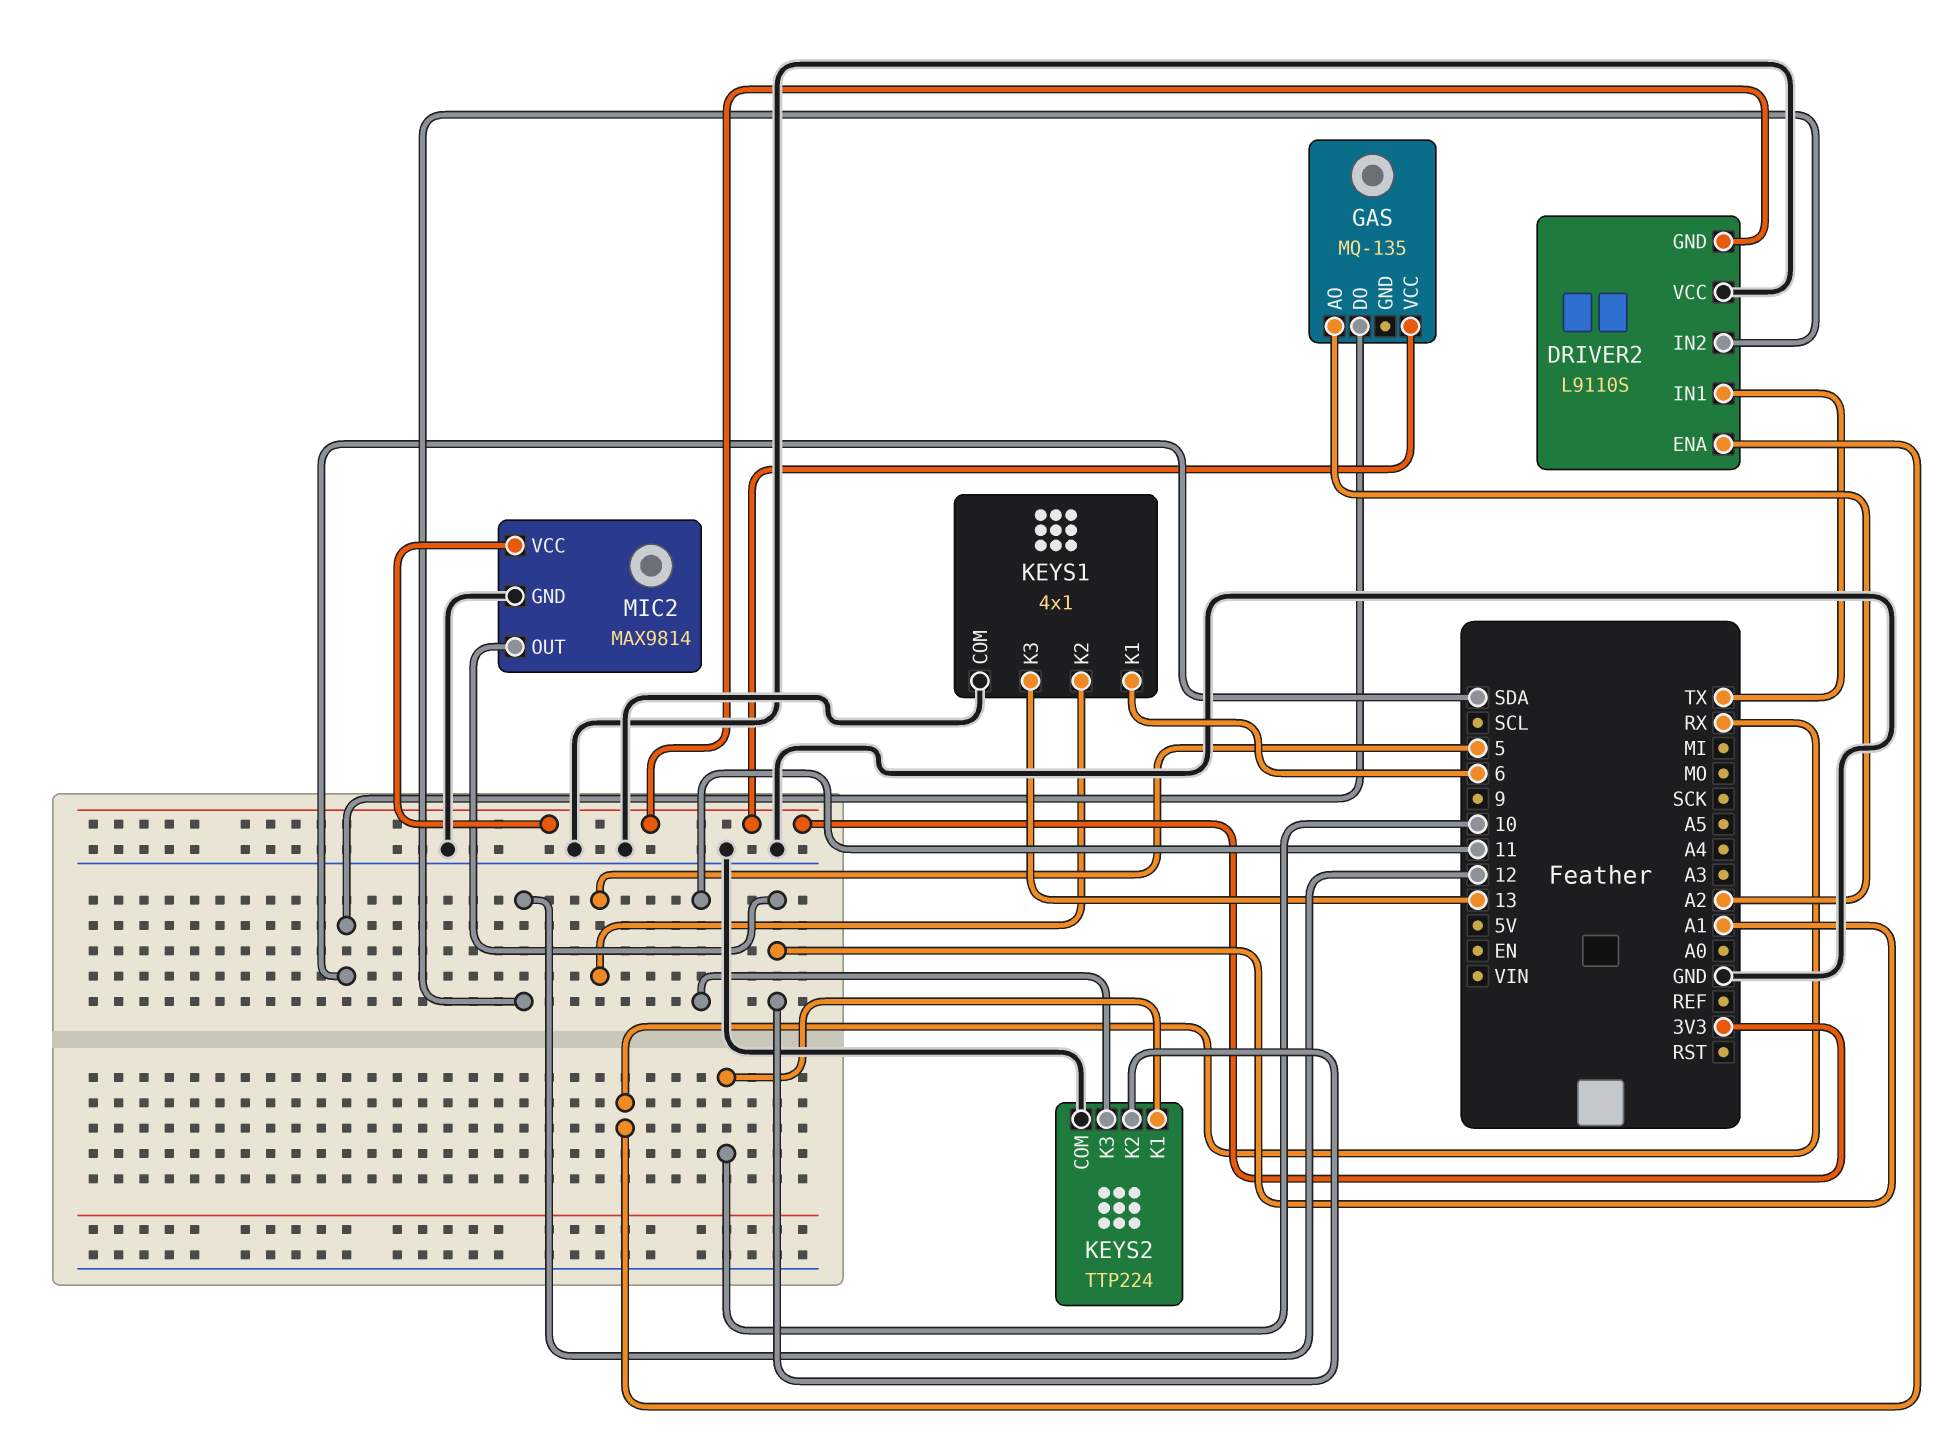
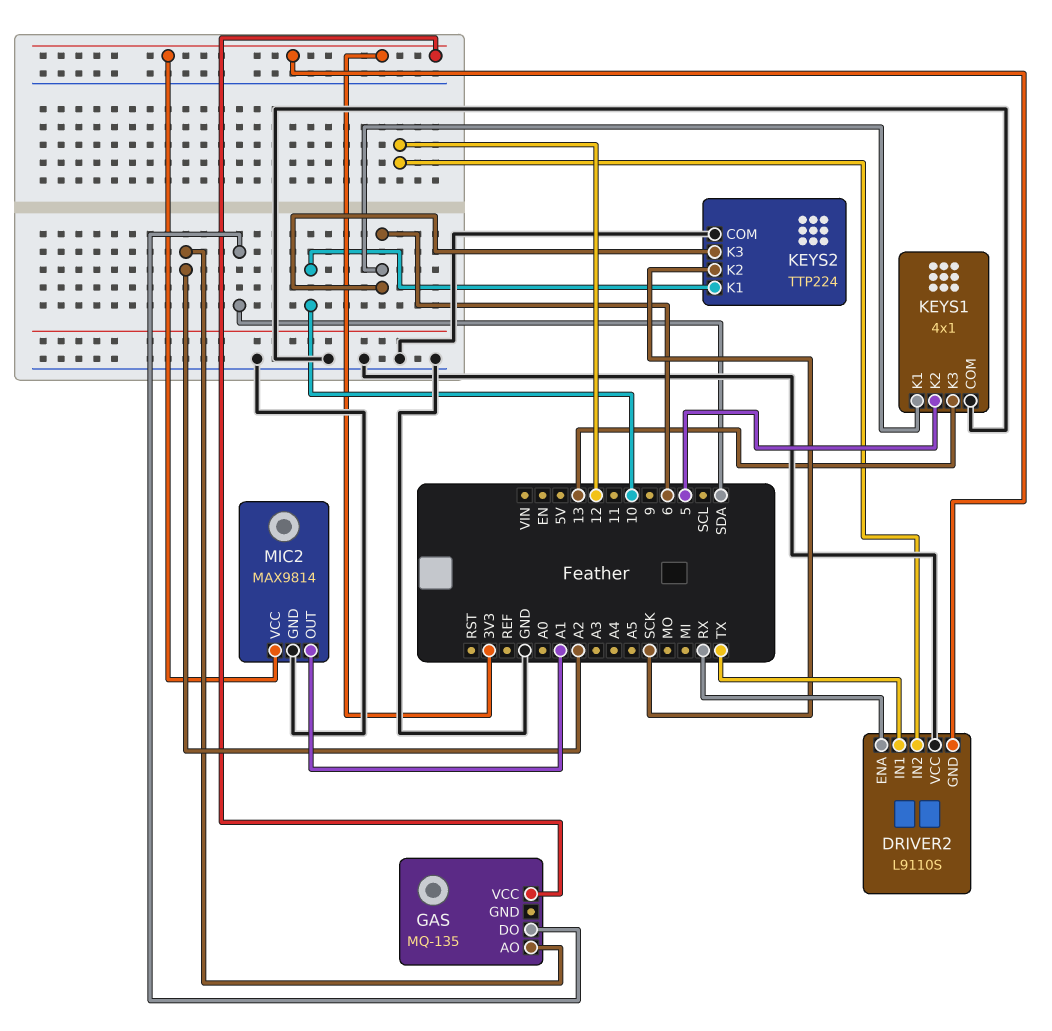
KEYS2 pin K2: A1 -> SCK
KEYS2 pin K3: 11 -> 6

